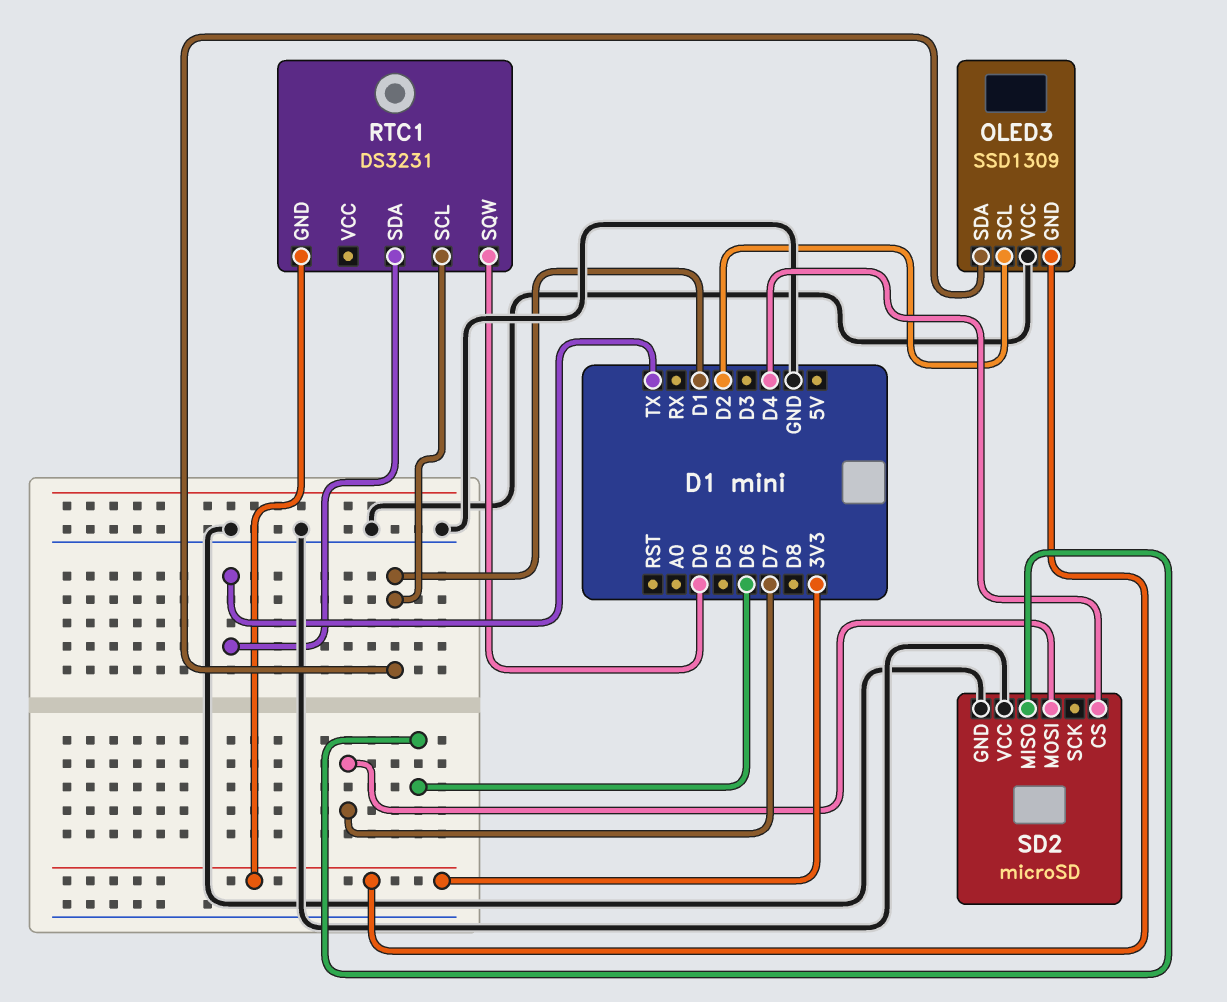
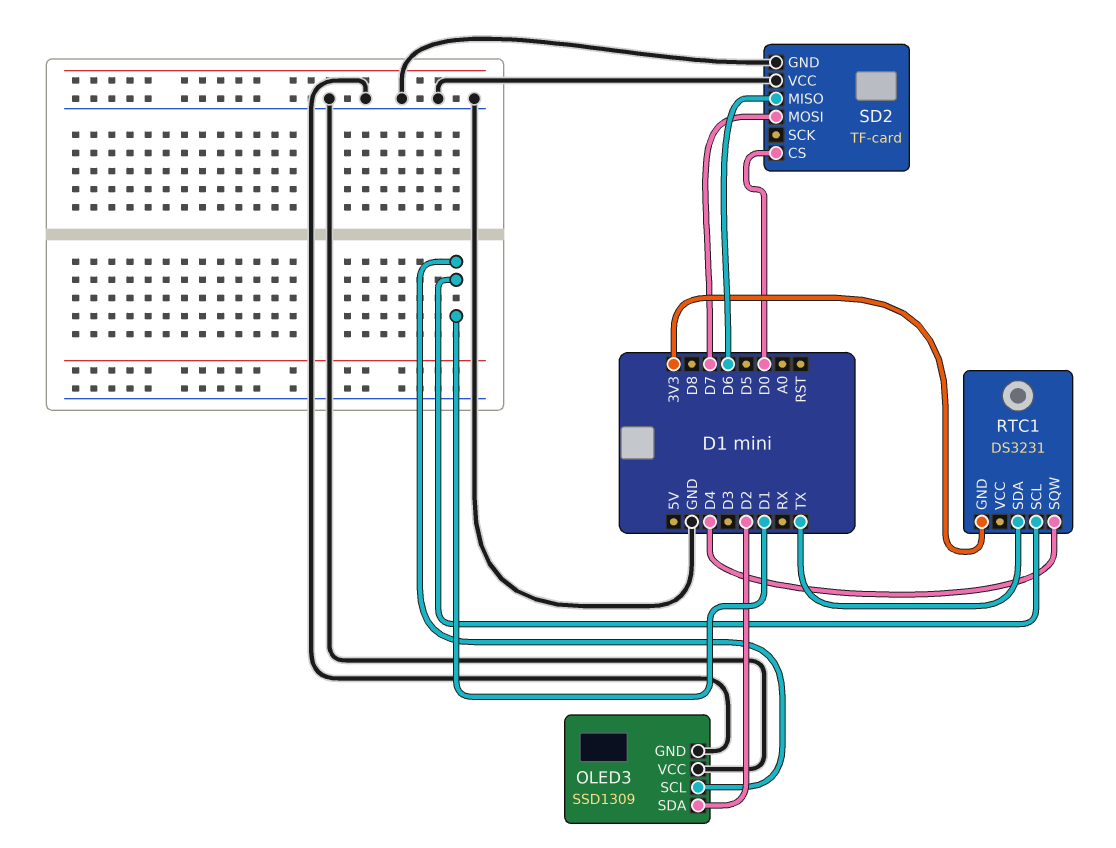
OLED3 pin GND: 3V3 -> GND
OLED3 pin SCL: D2 -> D1
OLED3 pin SDA: D1 -> D2
RTC1 pin SQW: D0 -> D4
SD2: microSD -> TF-card
SD2 pin CS: D4 -> D0

